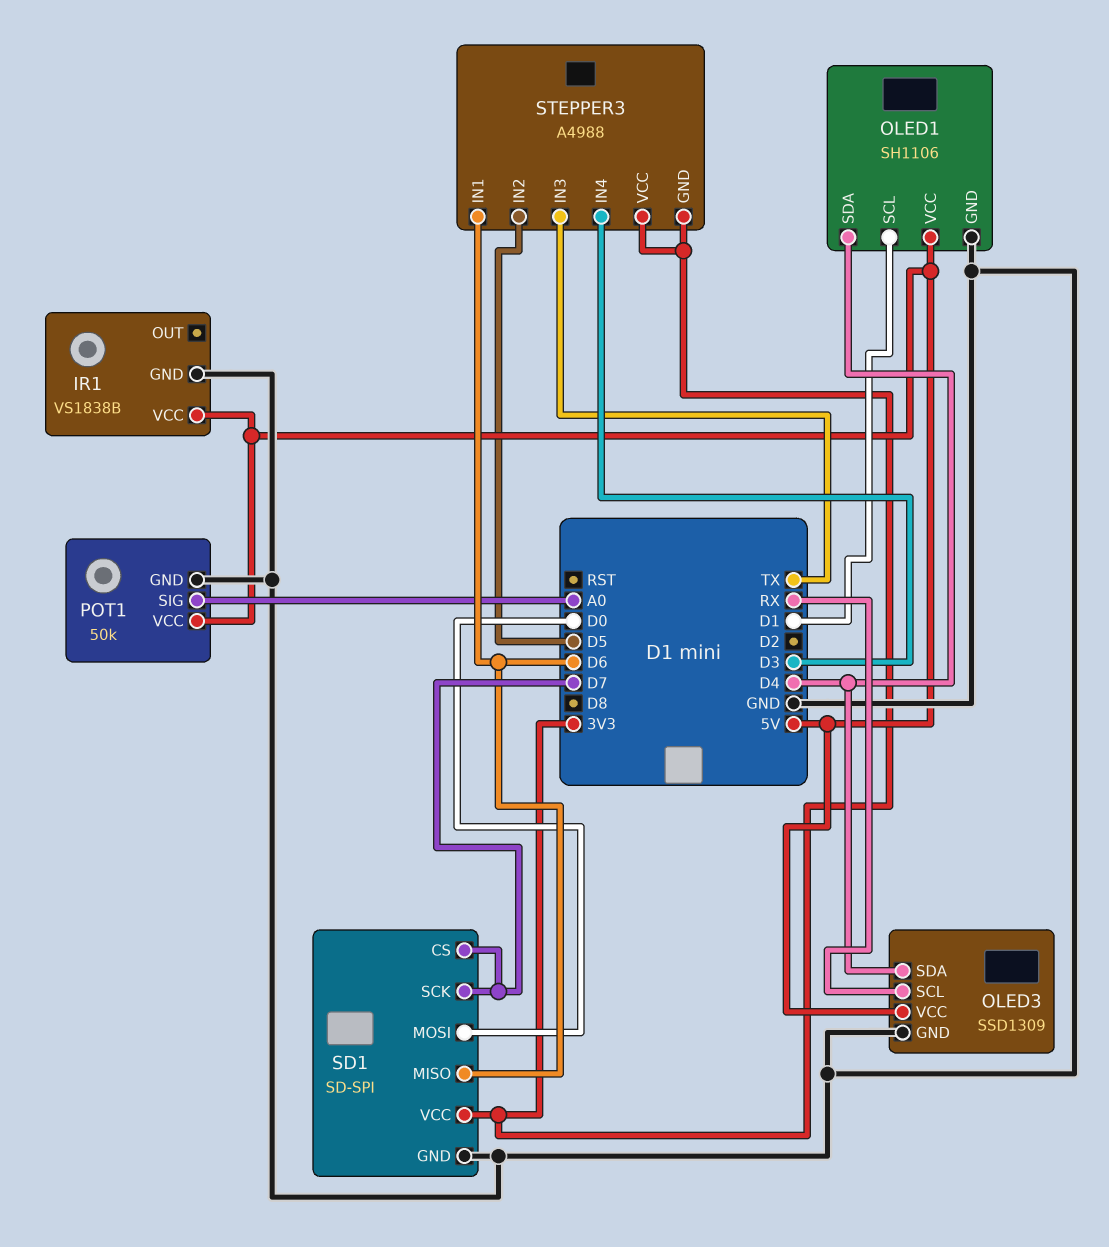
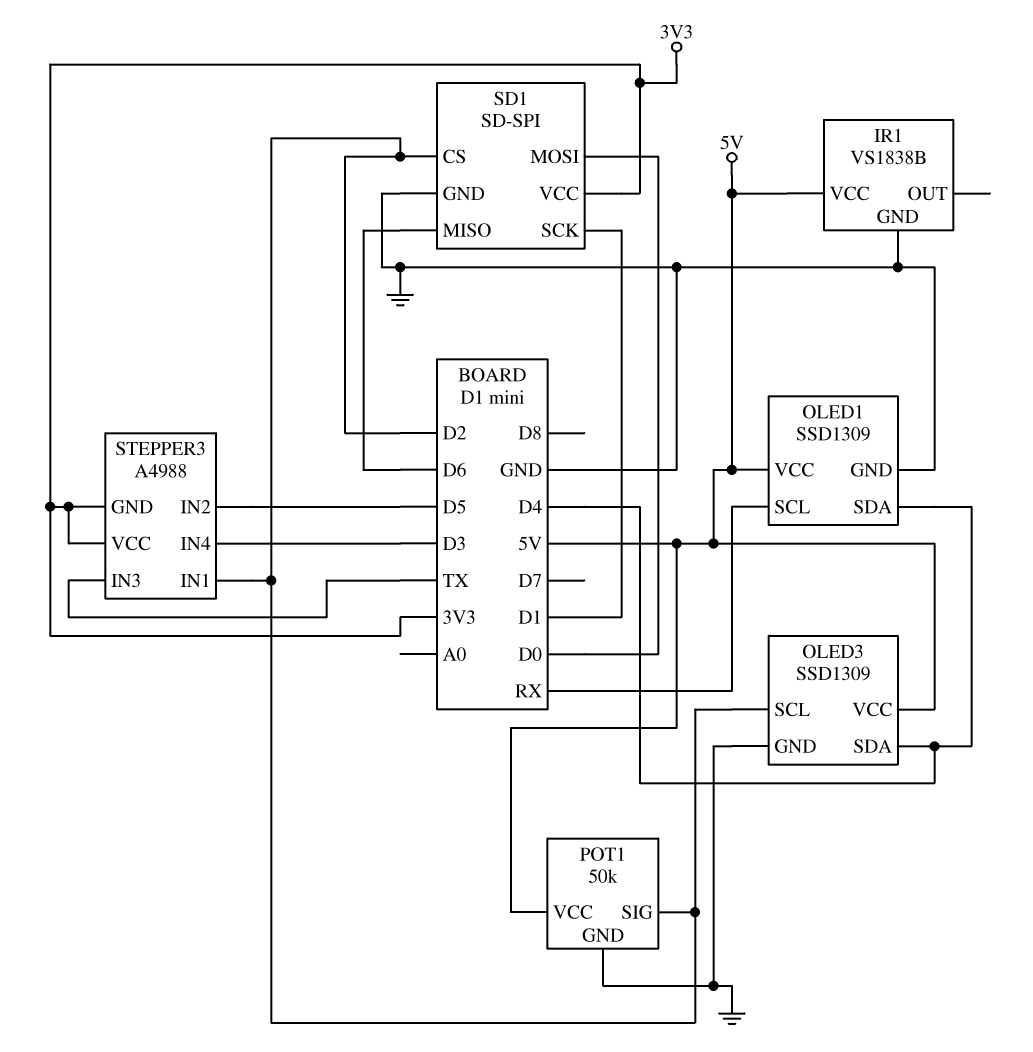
OLED1: SH1106 -> SSD1309
OLED1 pin SCL: D1 -> RX
OLED3 pin SCL: RX -> D2
POT1 pin SIG: A0 -> D2
SD1 pin CS: D7 -> D2
SD1 pin SCK: D7 -> D1
STEPPER3 pin IN1: D6 -> D2

